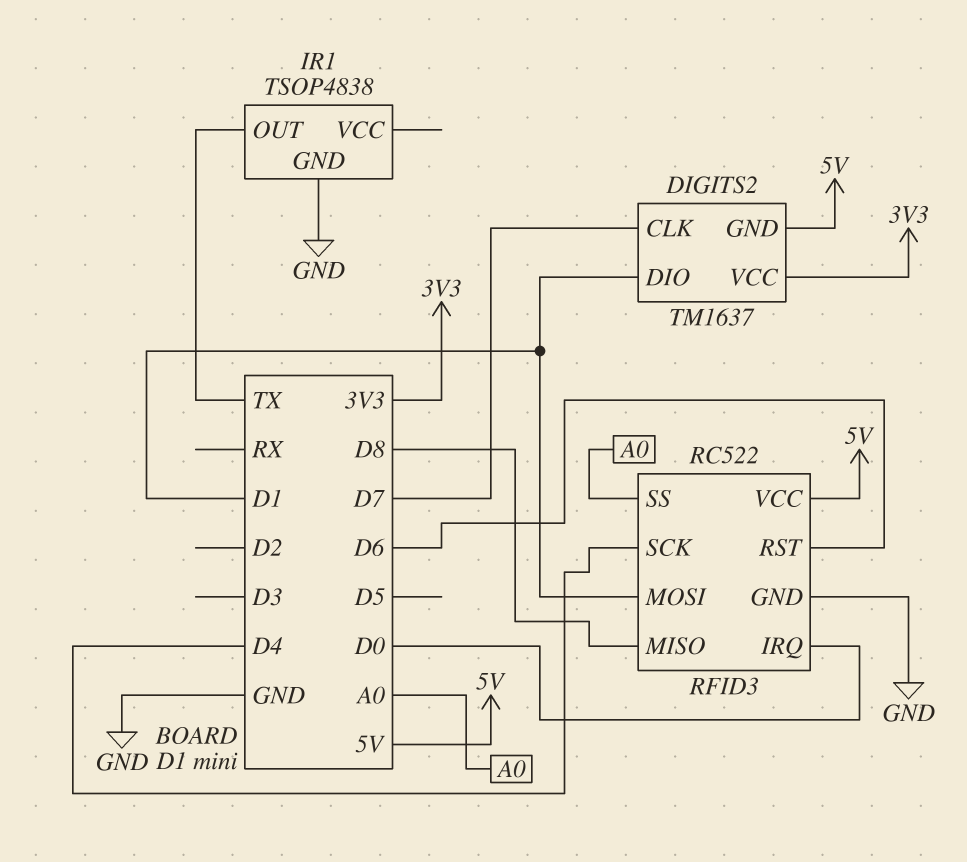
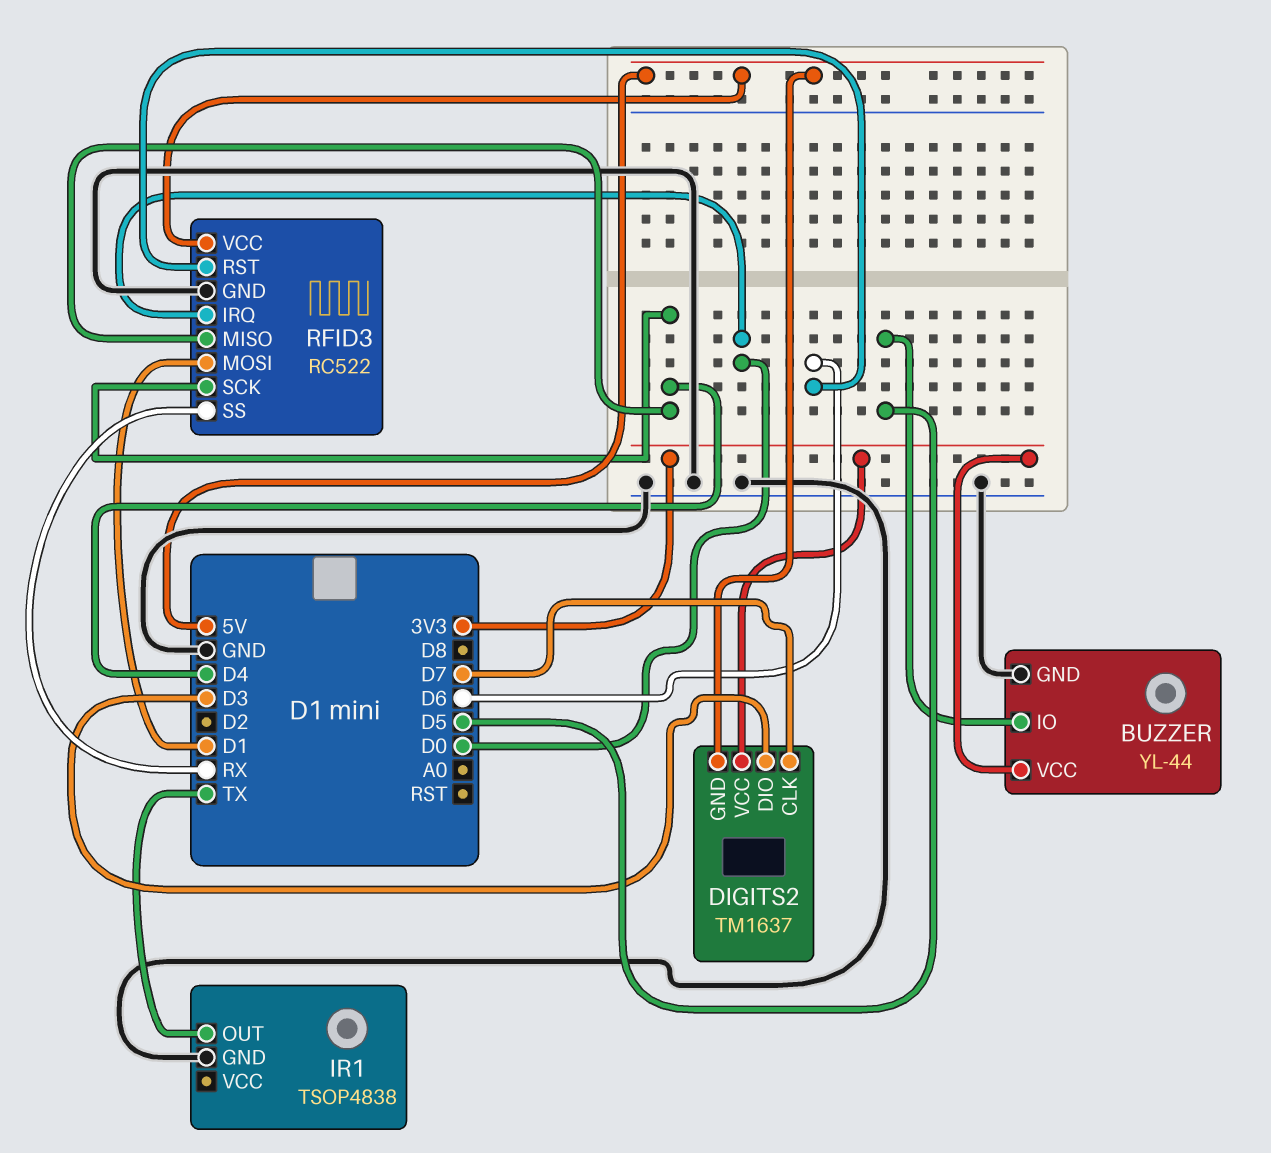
BUZZER: none -> YL-44
BUZZER pin GND: none -> GND
BUZZER pin IO: none -> D5
BUZZER pin VCC: none -> 3V3
DIGITS2 pin DIO: D1 -> D3
RFID3 pin MISO: D8 -> D4
RFID3 pin SS: A0 -> RX

